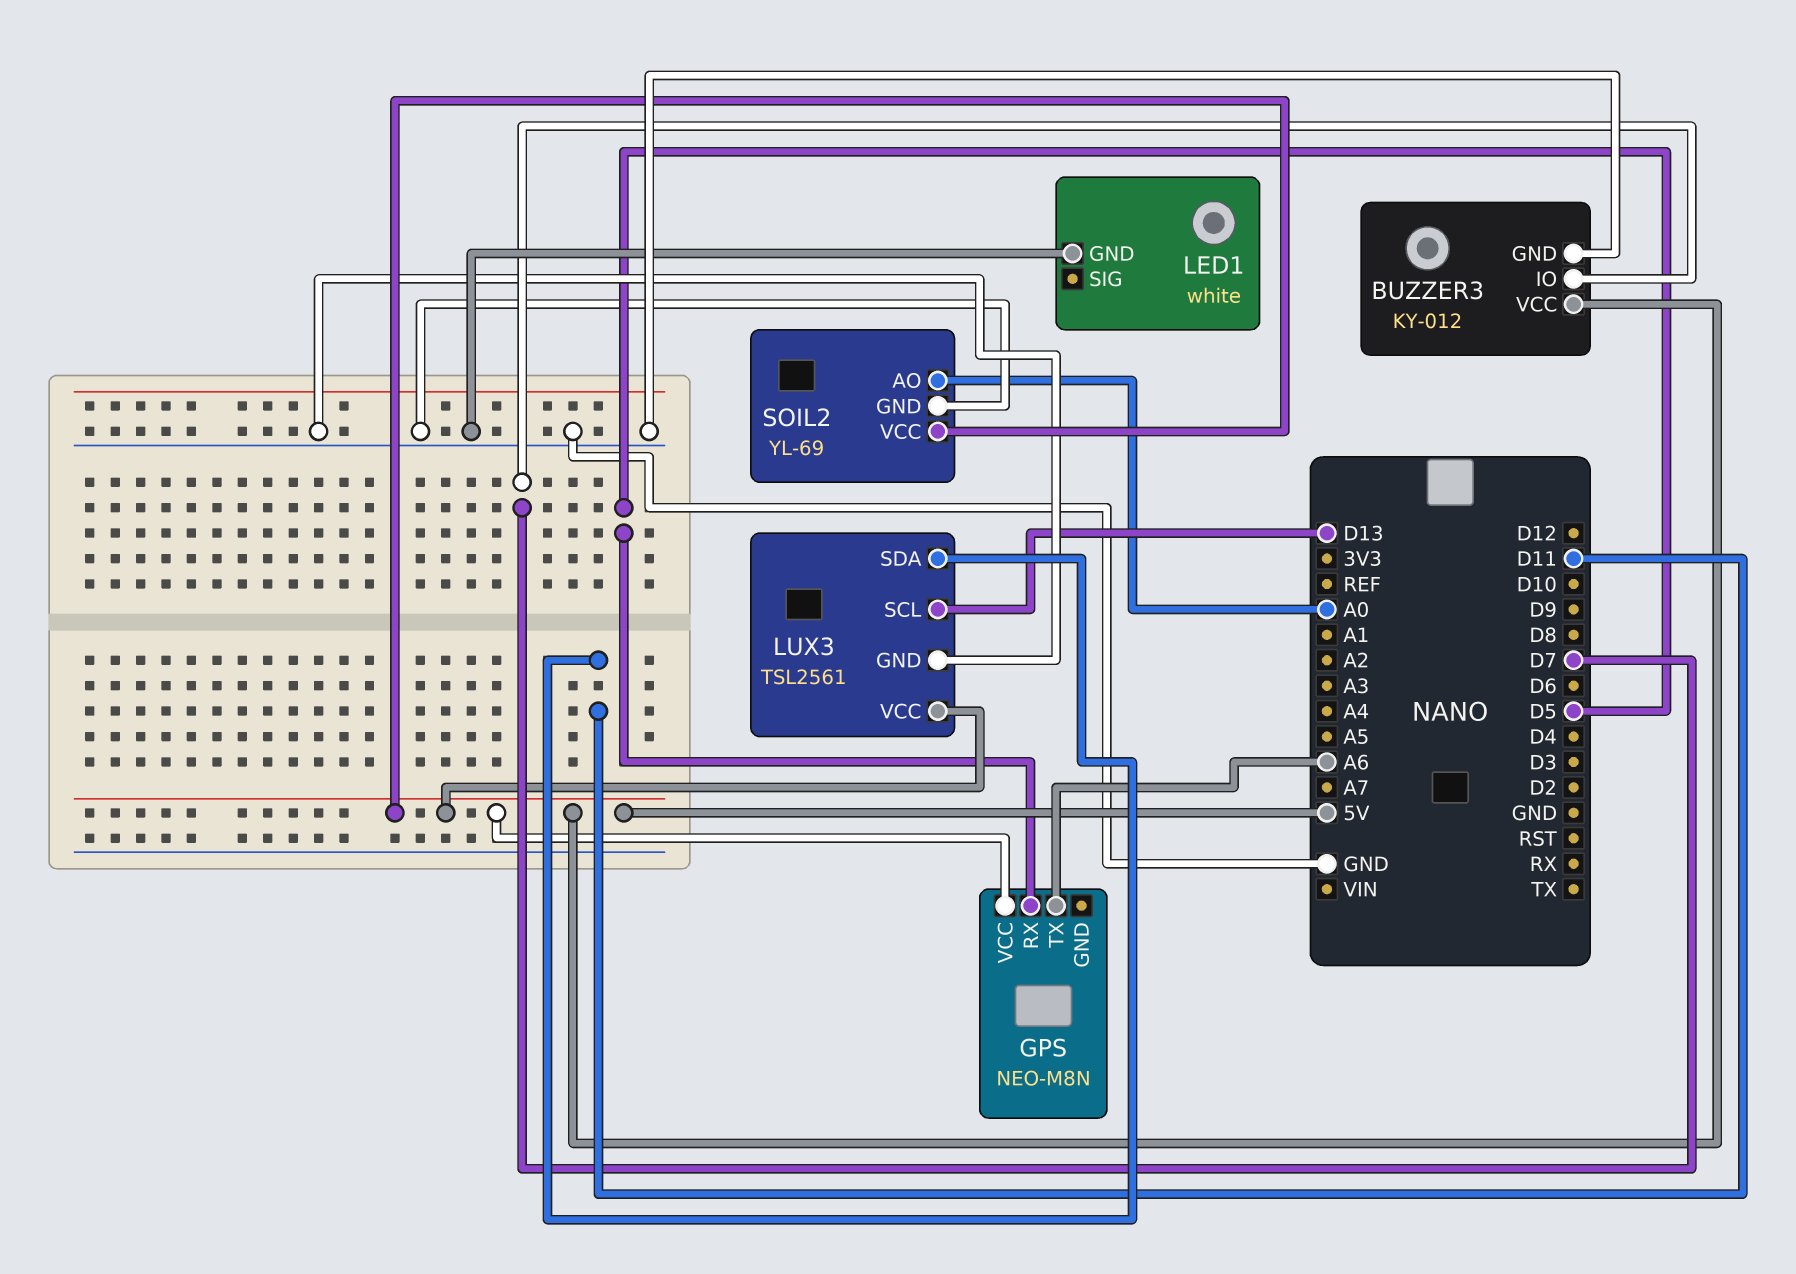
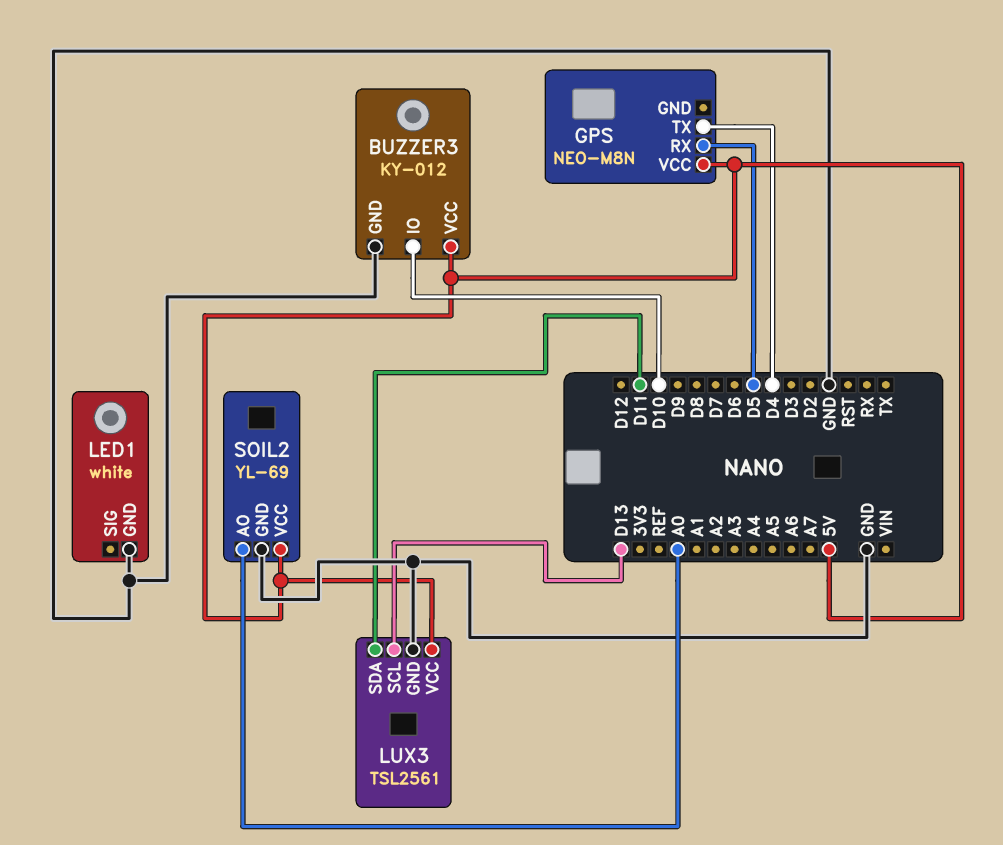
BUZZER3 pin IO: D7 -> D10
GPS pin TX: A6 -> D4

